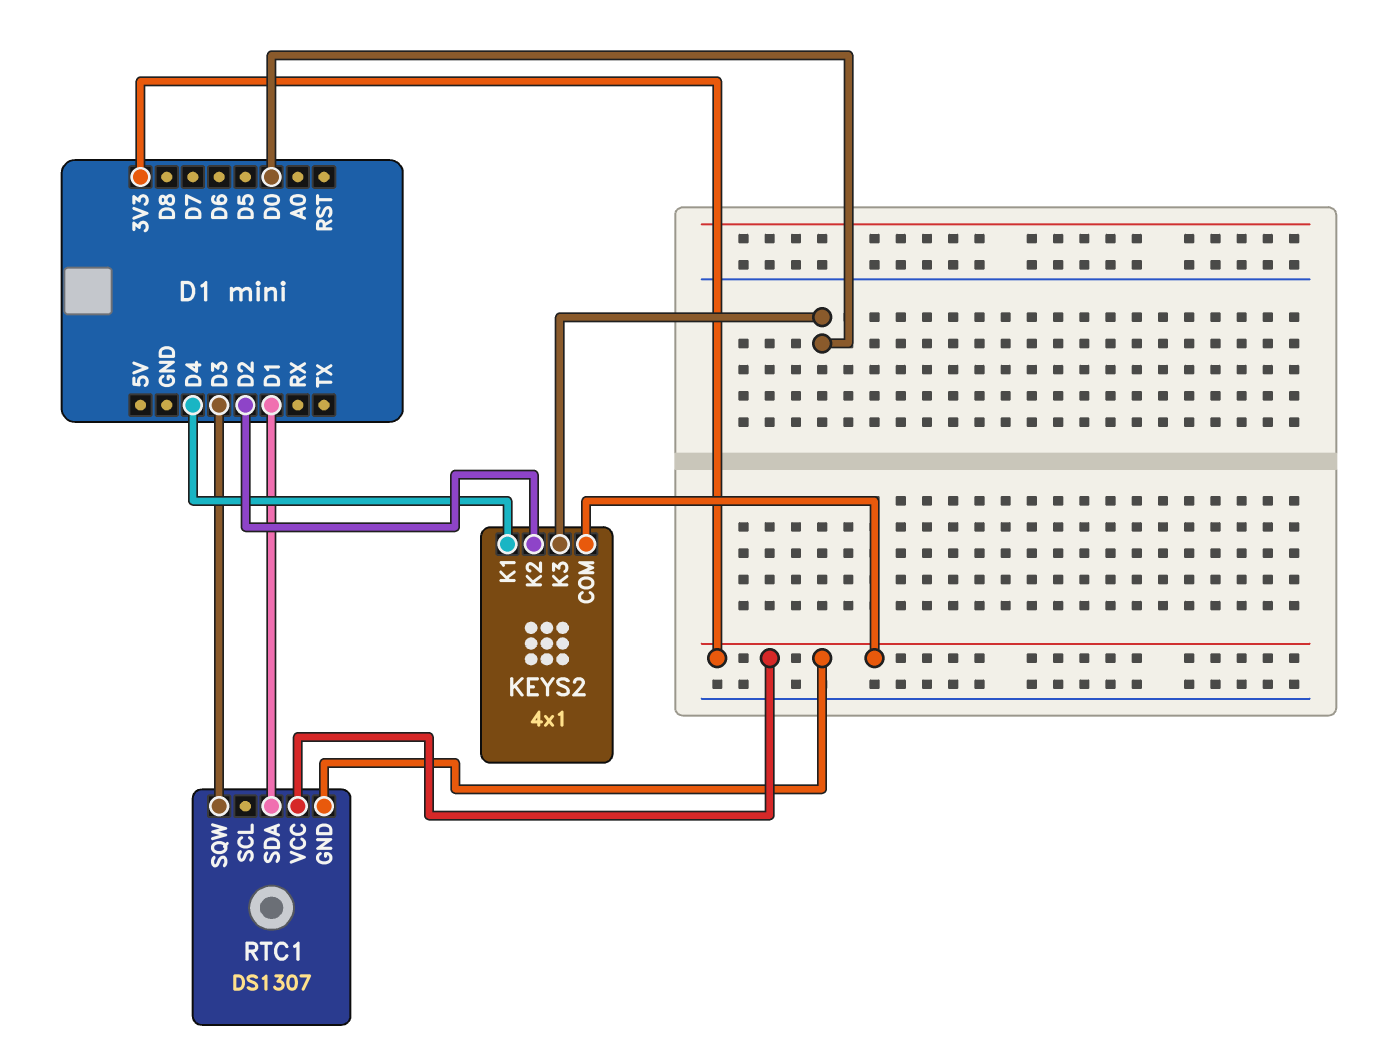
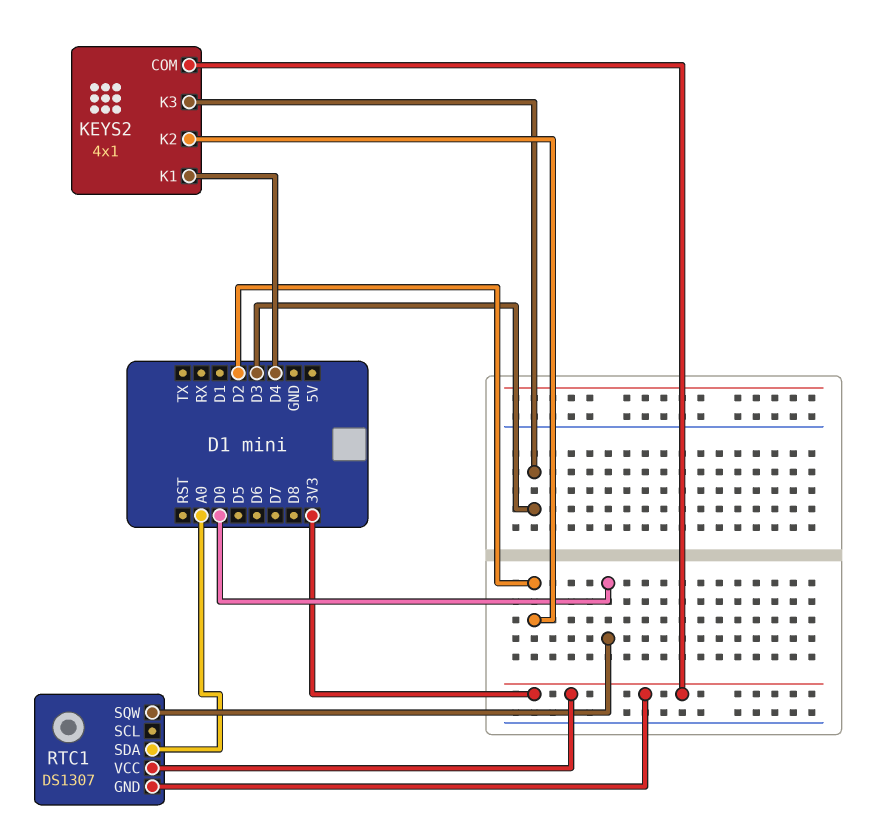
KEYS2 pin K3: D0 -> D3
RTC1 pin SDA: D1 -> A0
RTC1 pin SQW: D3 -> D0

